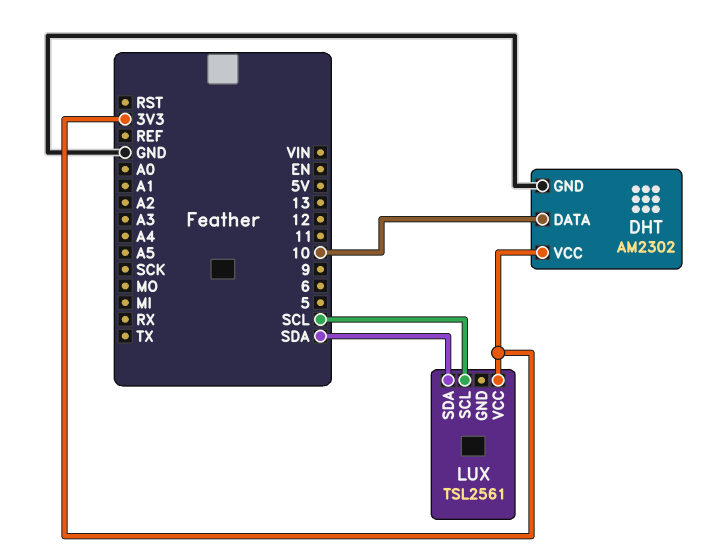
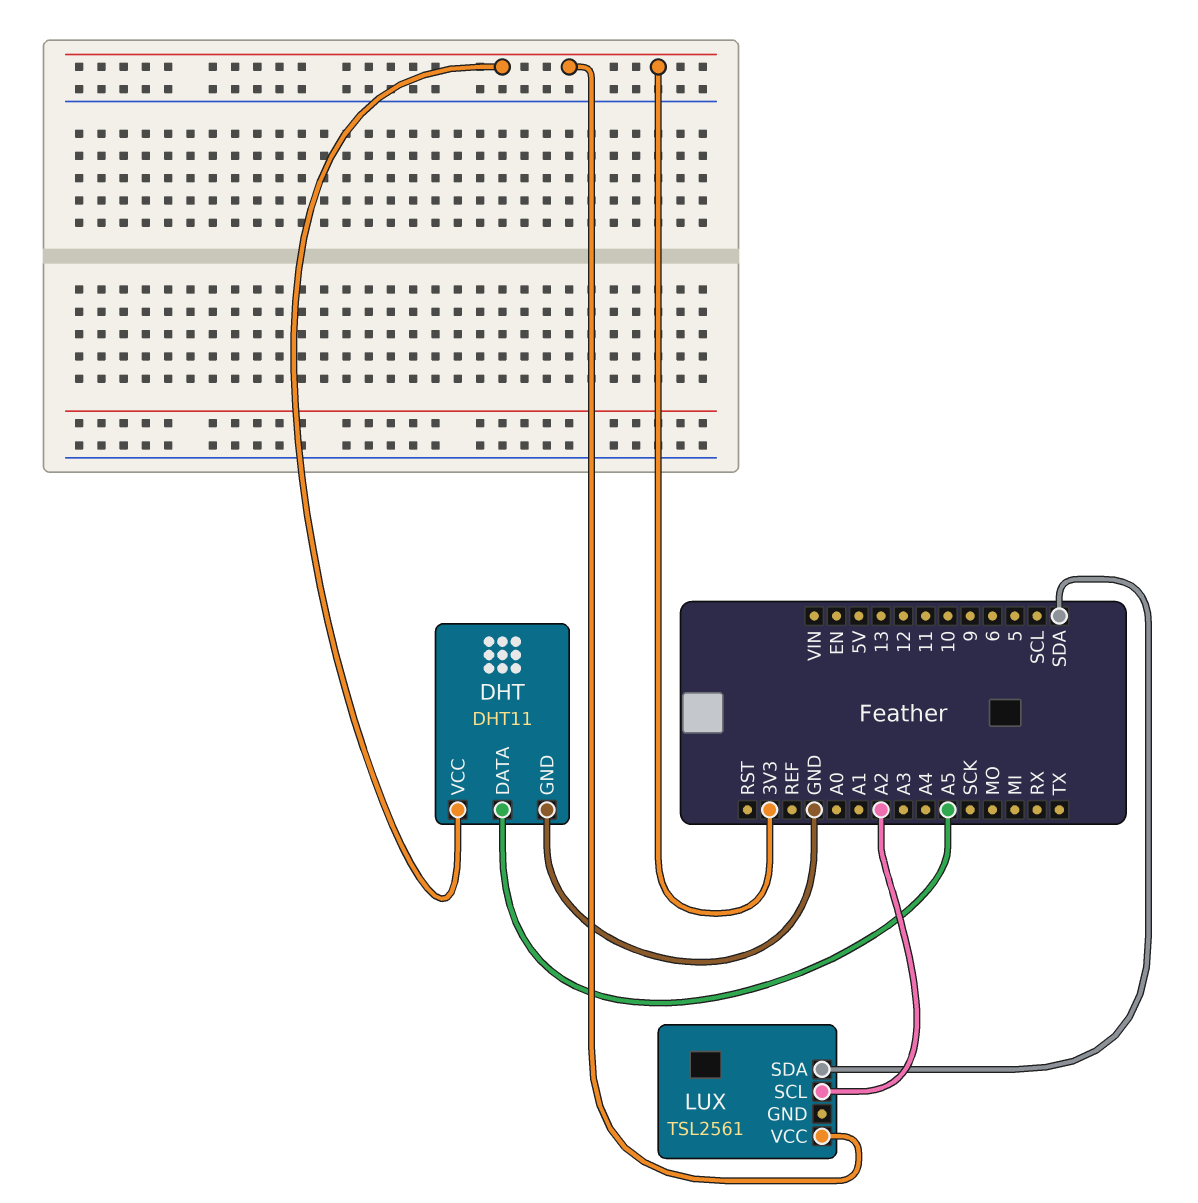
DHT: AM2302 -> DHT11
DHT pin DATA: 10 -> A5
LUX pin SCL: SCL -> A2

